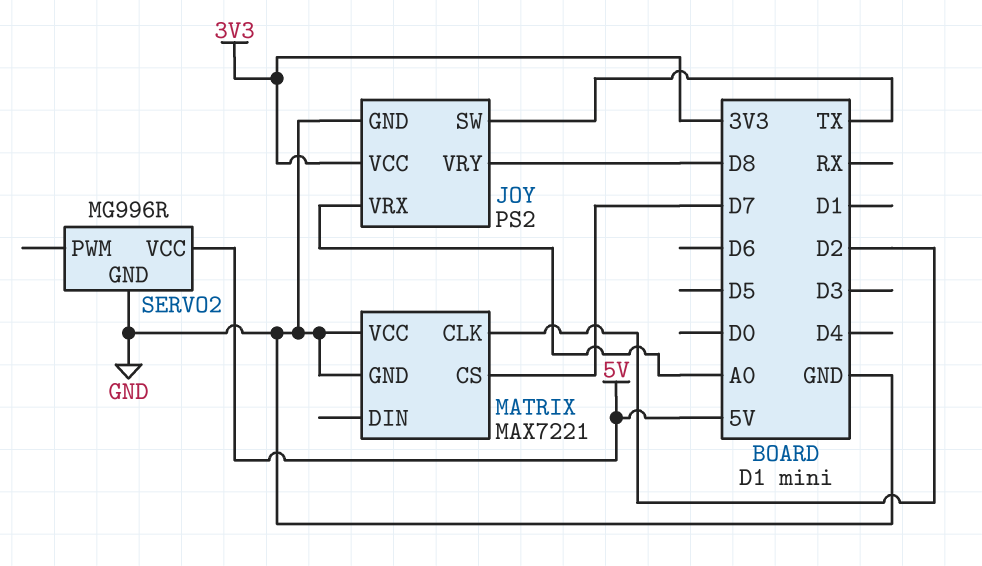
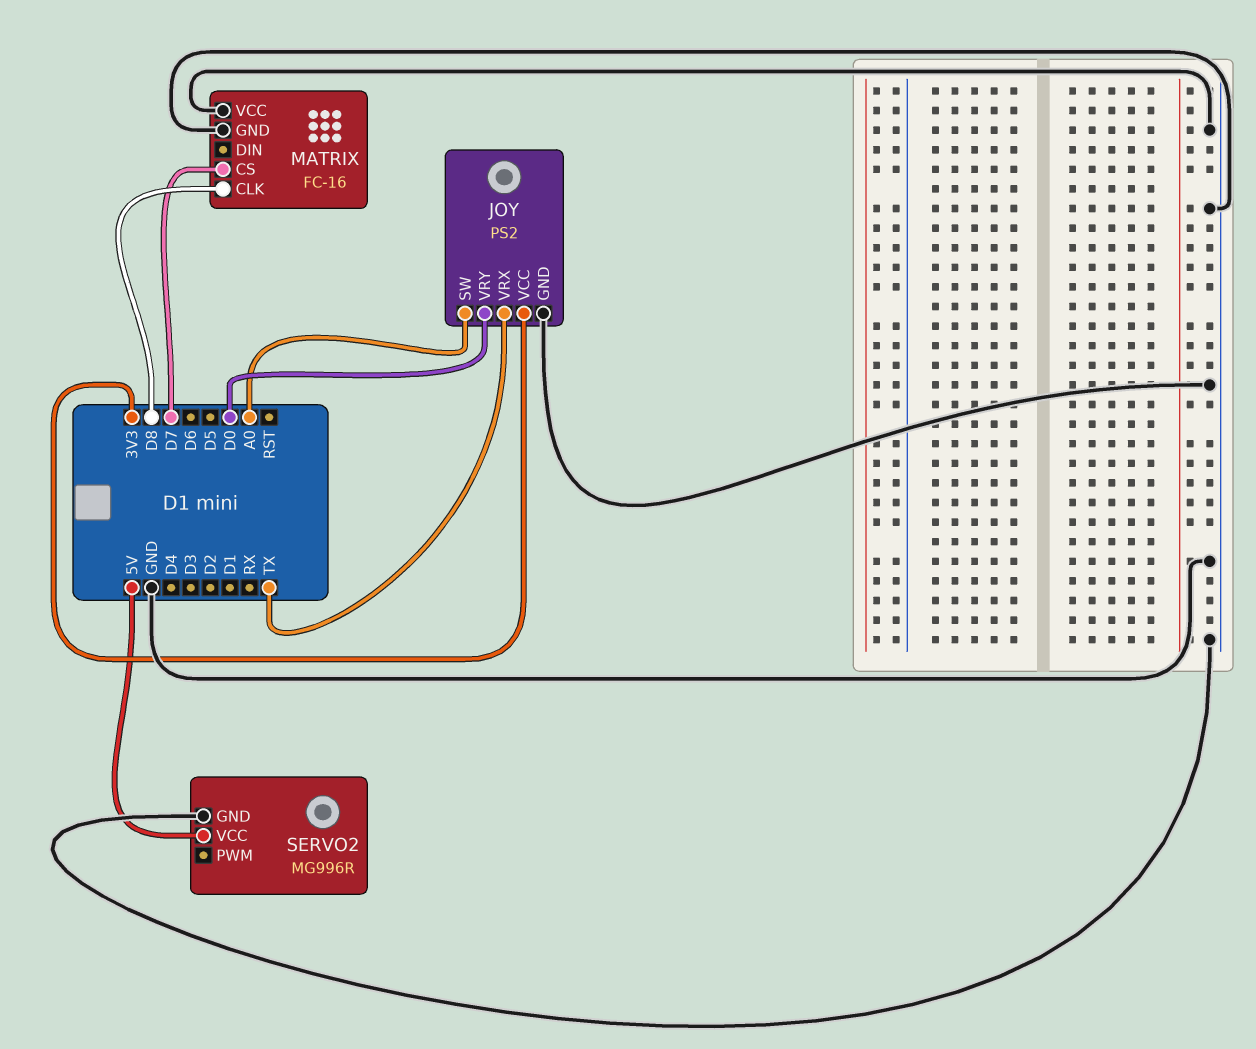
JOY pin SW: TX -> A0
JOY pin VRX: A0 -> TX
JOY pin VRY: D8 -> D0
MATRIX: MAX7221 -> FC-16
MATRIX pin CLK: D2 -> D8

